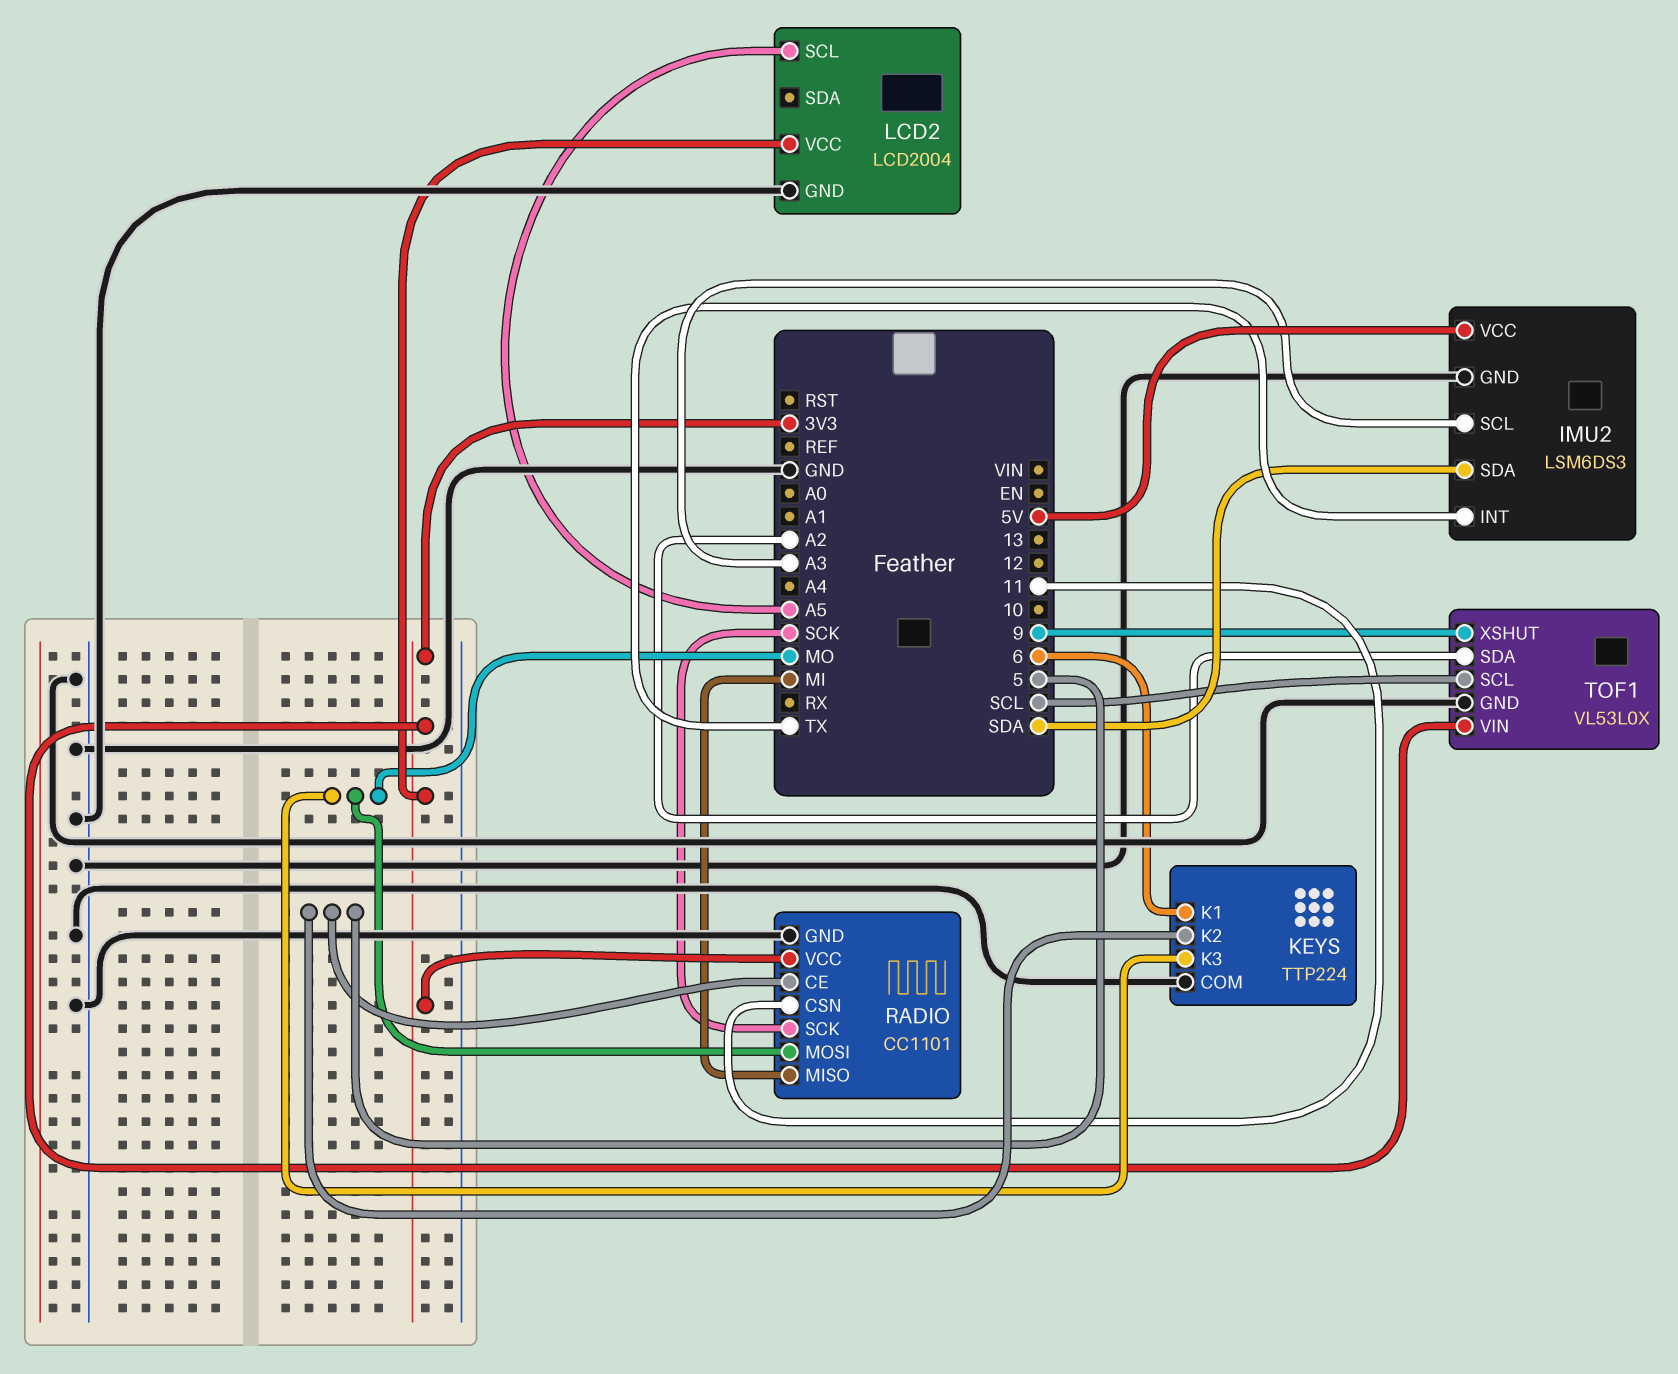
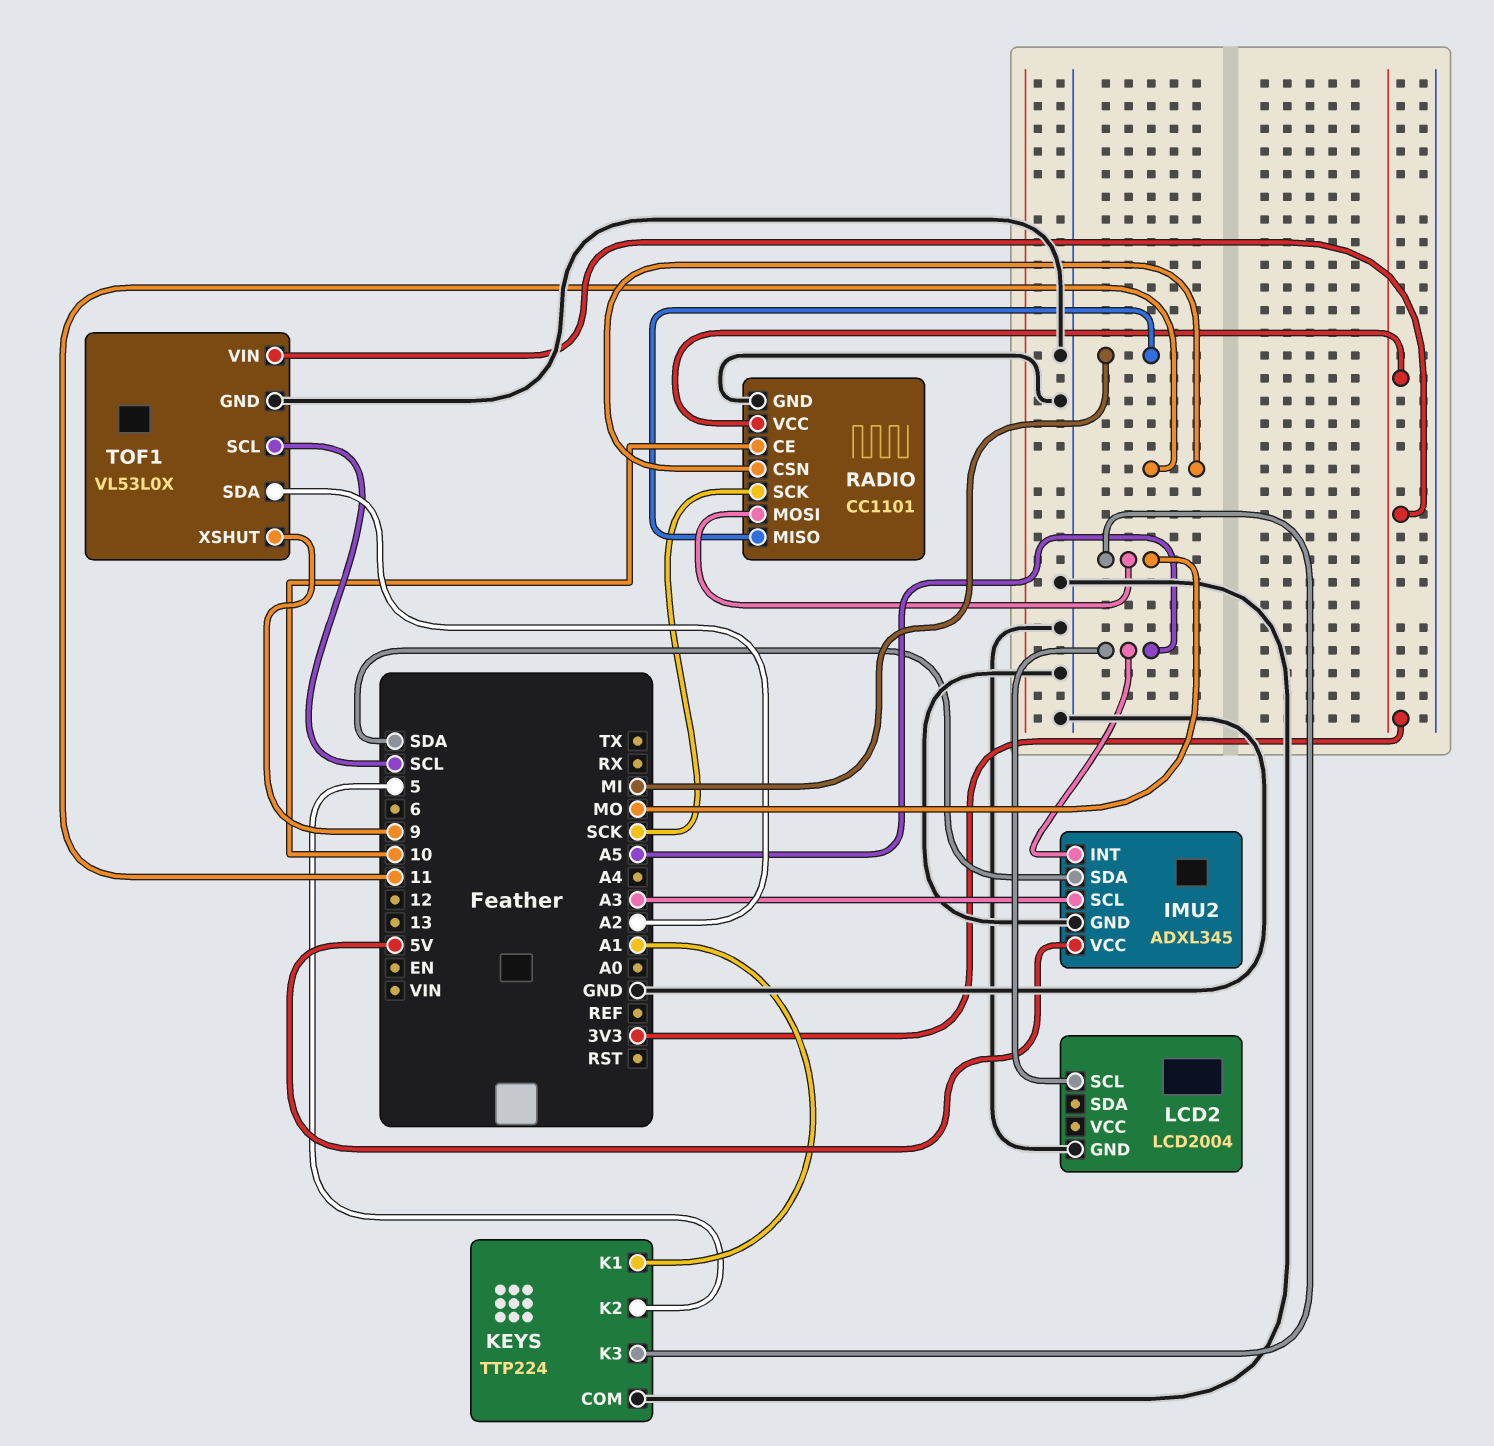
IMU2: LSM6DS3 -> ADXL345
IMU2 pin INT: TX -> A5
KEYS pin K1: 6 -> A1
LCD2 pin VCC: 3V3 -> none
RADIO pin CE: 5 -> 10

